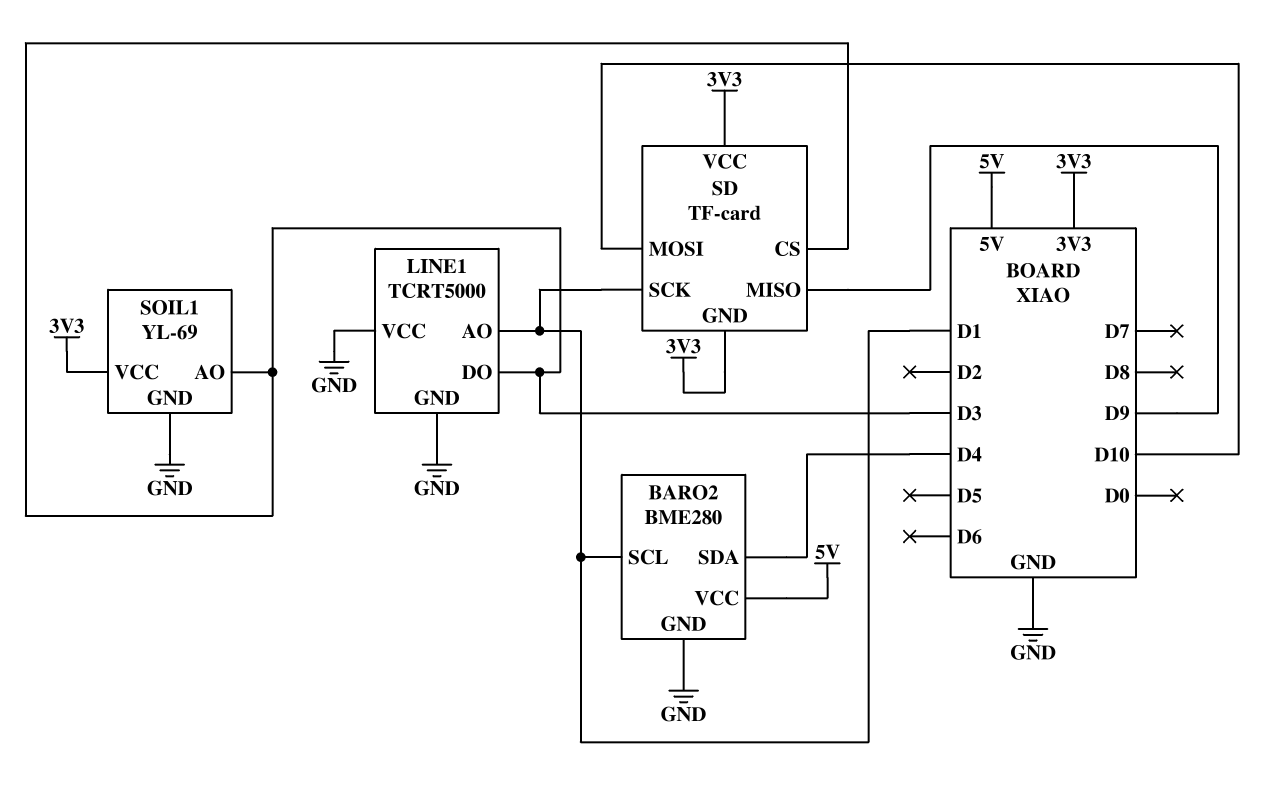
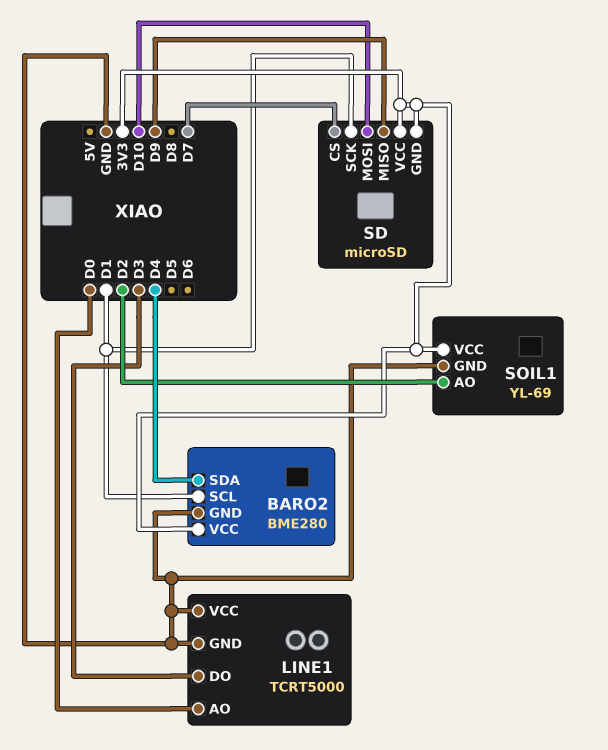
BARO2 pin VCC: 5V -> 3V3
LINE1 pin AO: D1 -> D0
SD: TF-card -> microSD
SD pin CS: D3 -> D7
SOIL1 pin AO: D3 -> D2

